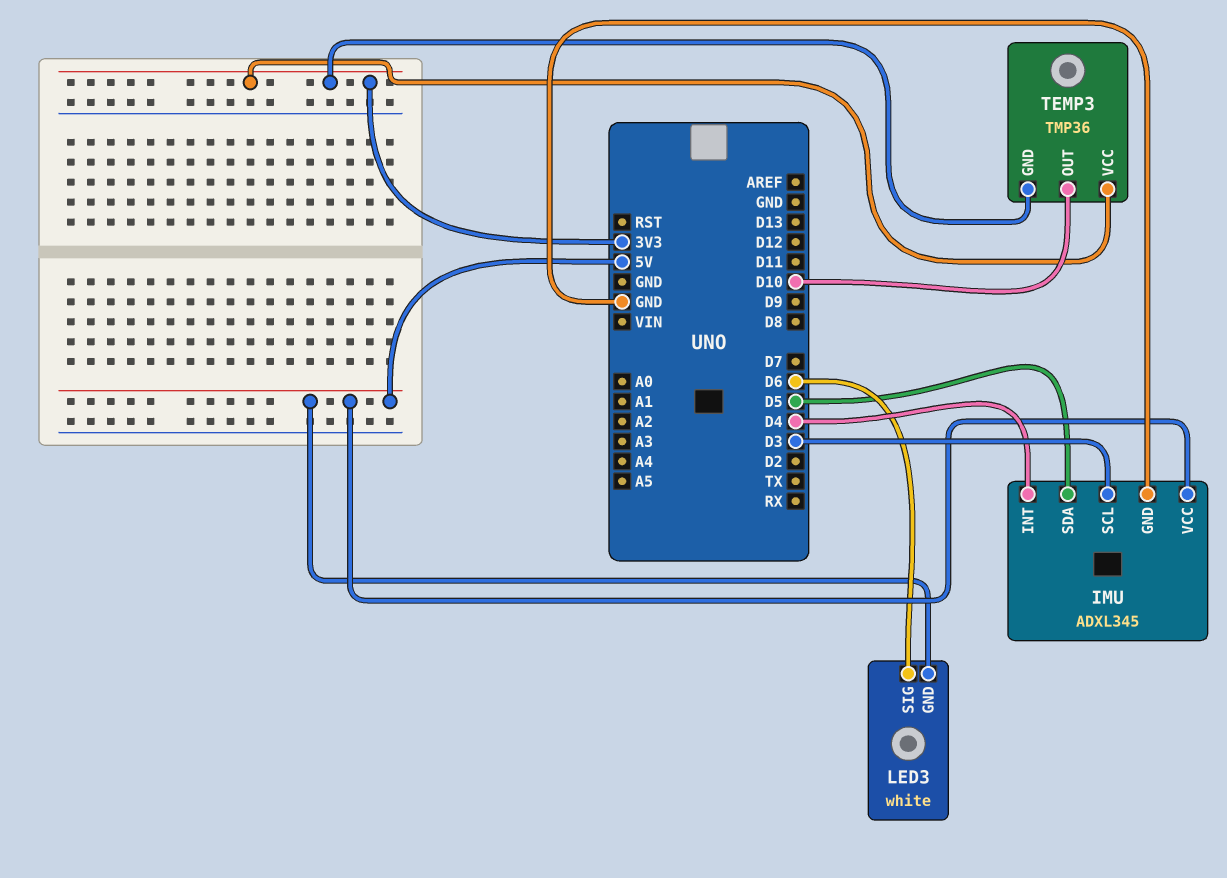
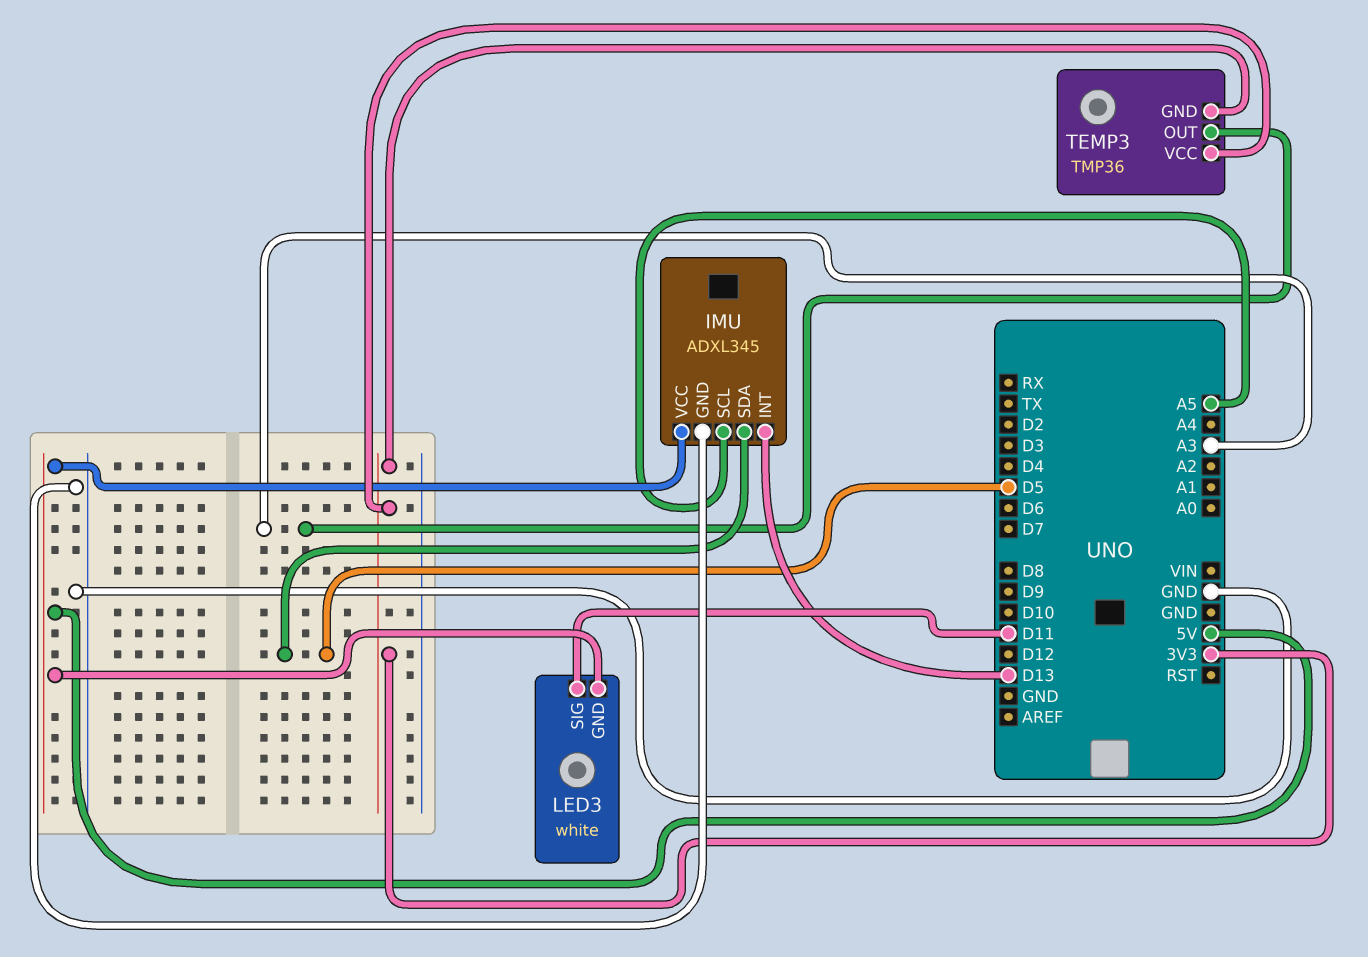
IMU pin INT: D4 -> D13
IMU pin SCL: D3 -> A5
LED3 pin SIG: D6 -> D11
TEMP3 pin OUT: D10 -> A3

